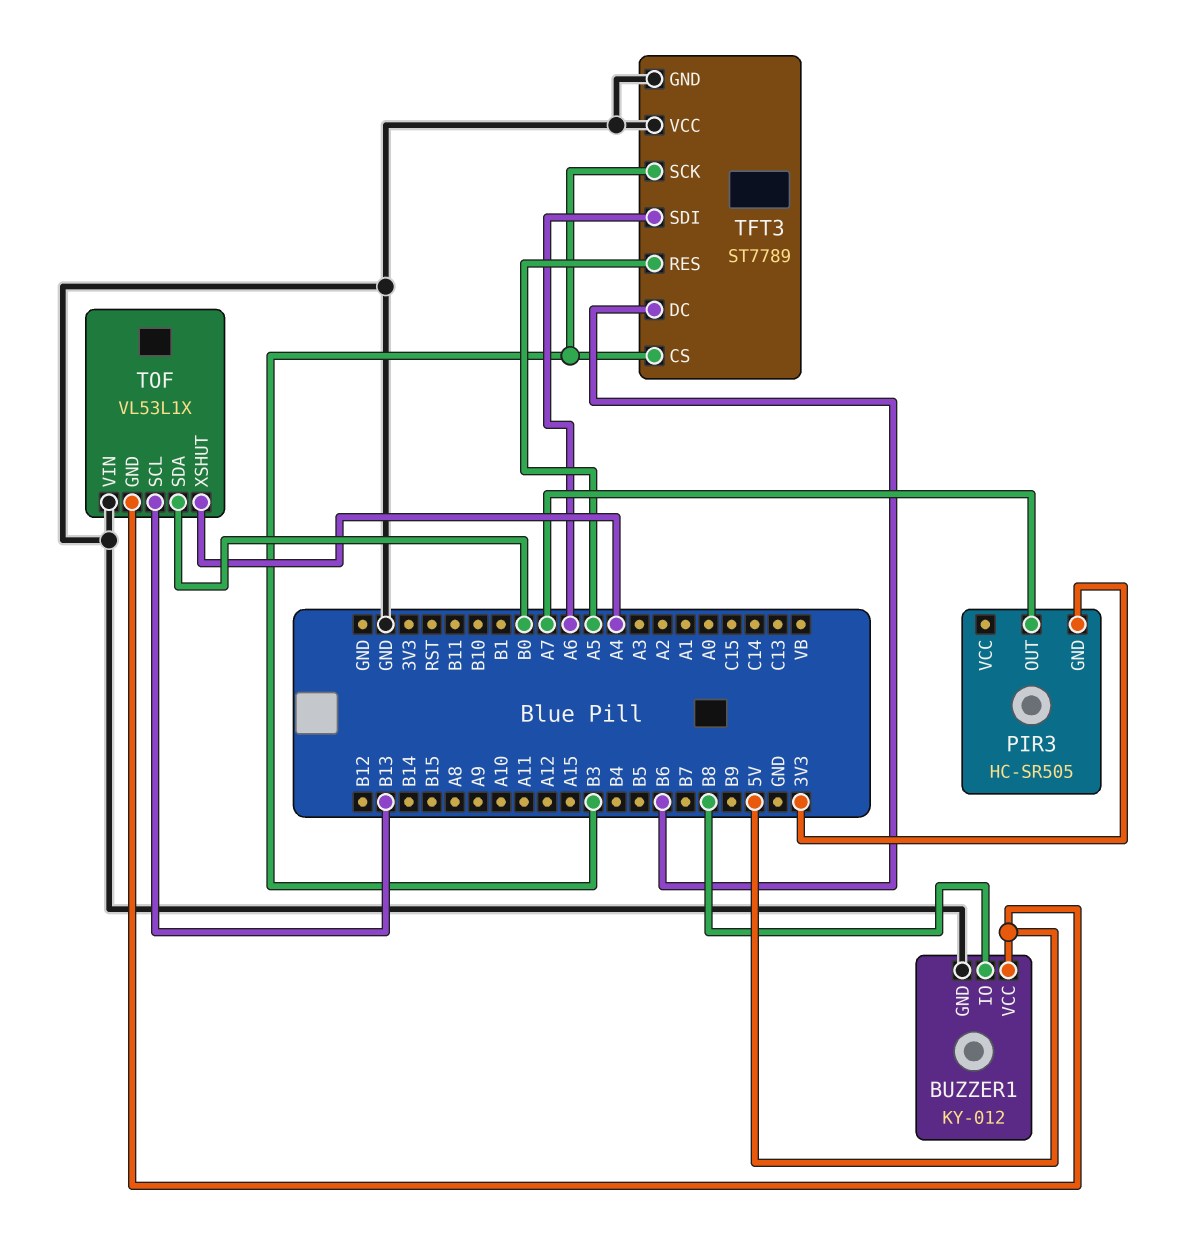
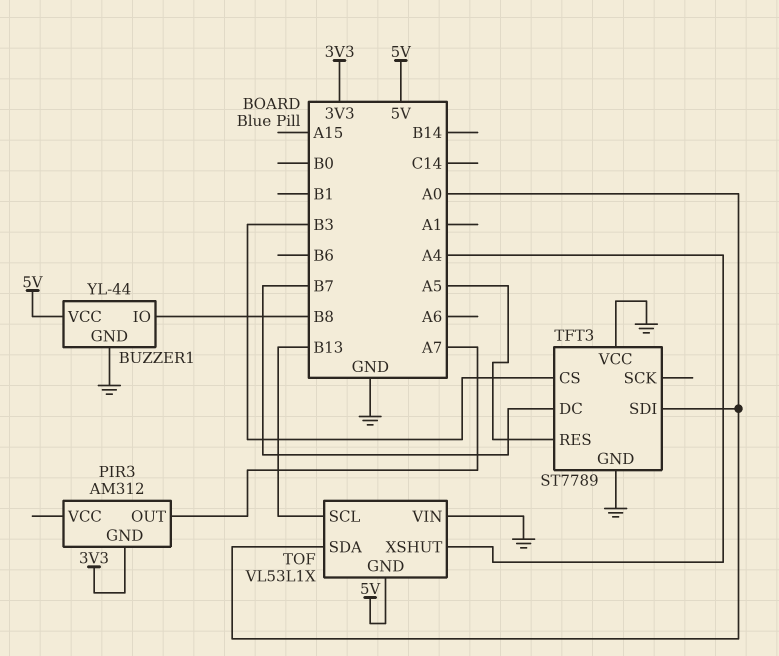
BUZZER1: KY-012 -> YL-44
PIR3: HC-SR505 -> AM312
TFT3 pin DC: B6 -> B7
TFT3 pin SCK: B3 -> none
TFT3 pin SDI: A6 -> A0
TOF pin SDA: B0 -> A0

